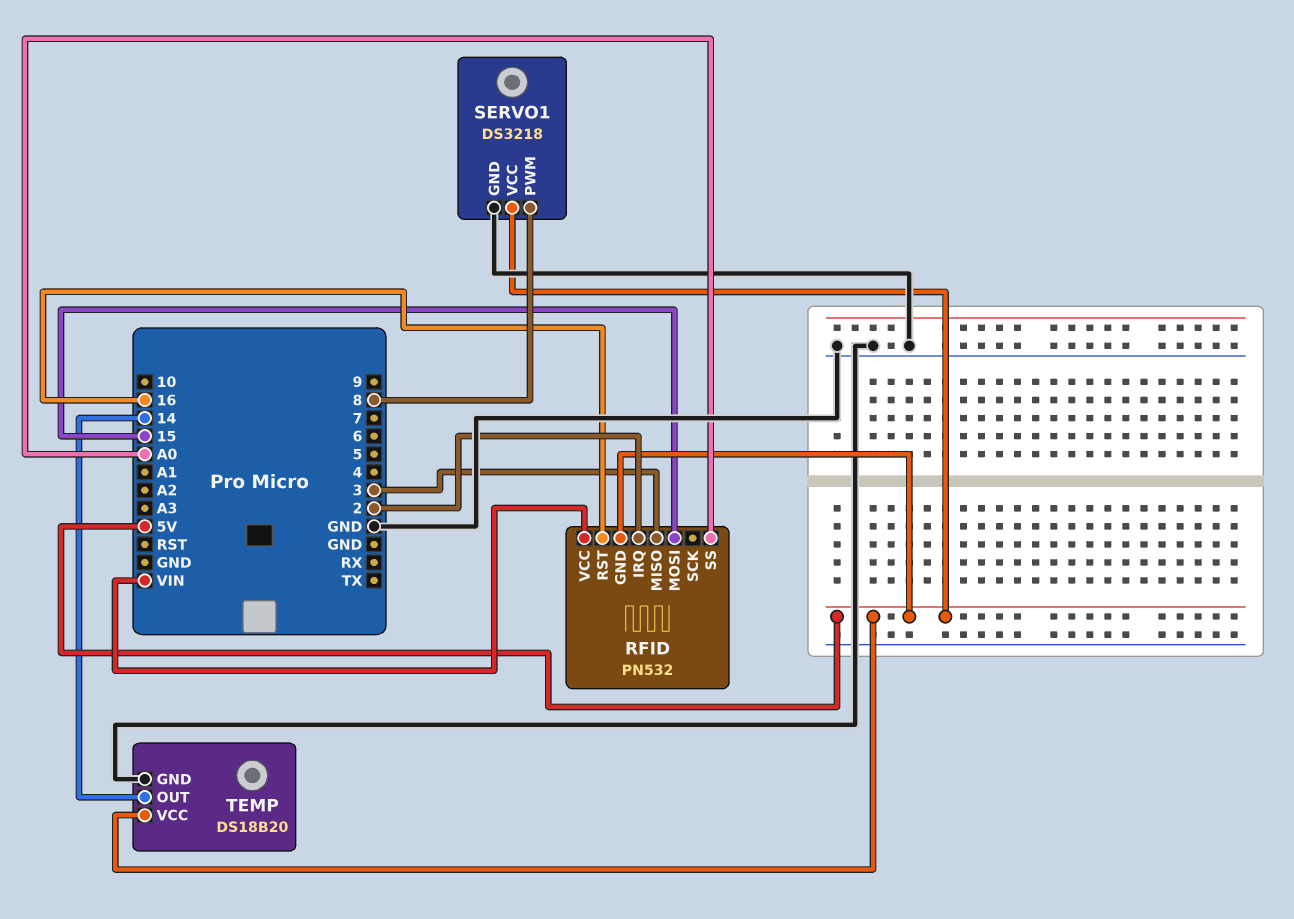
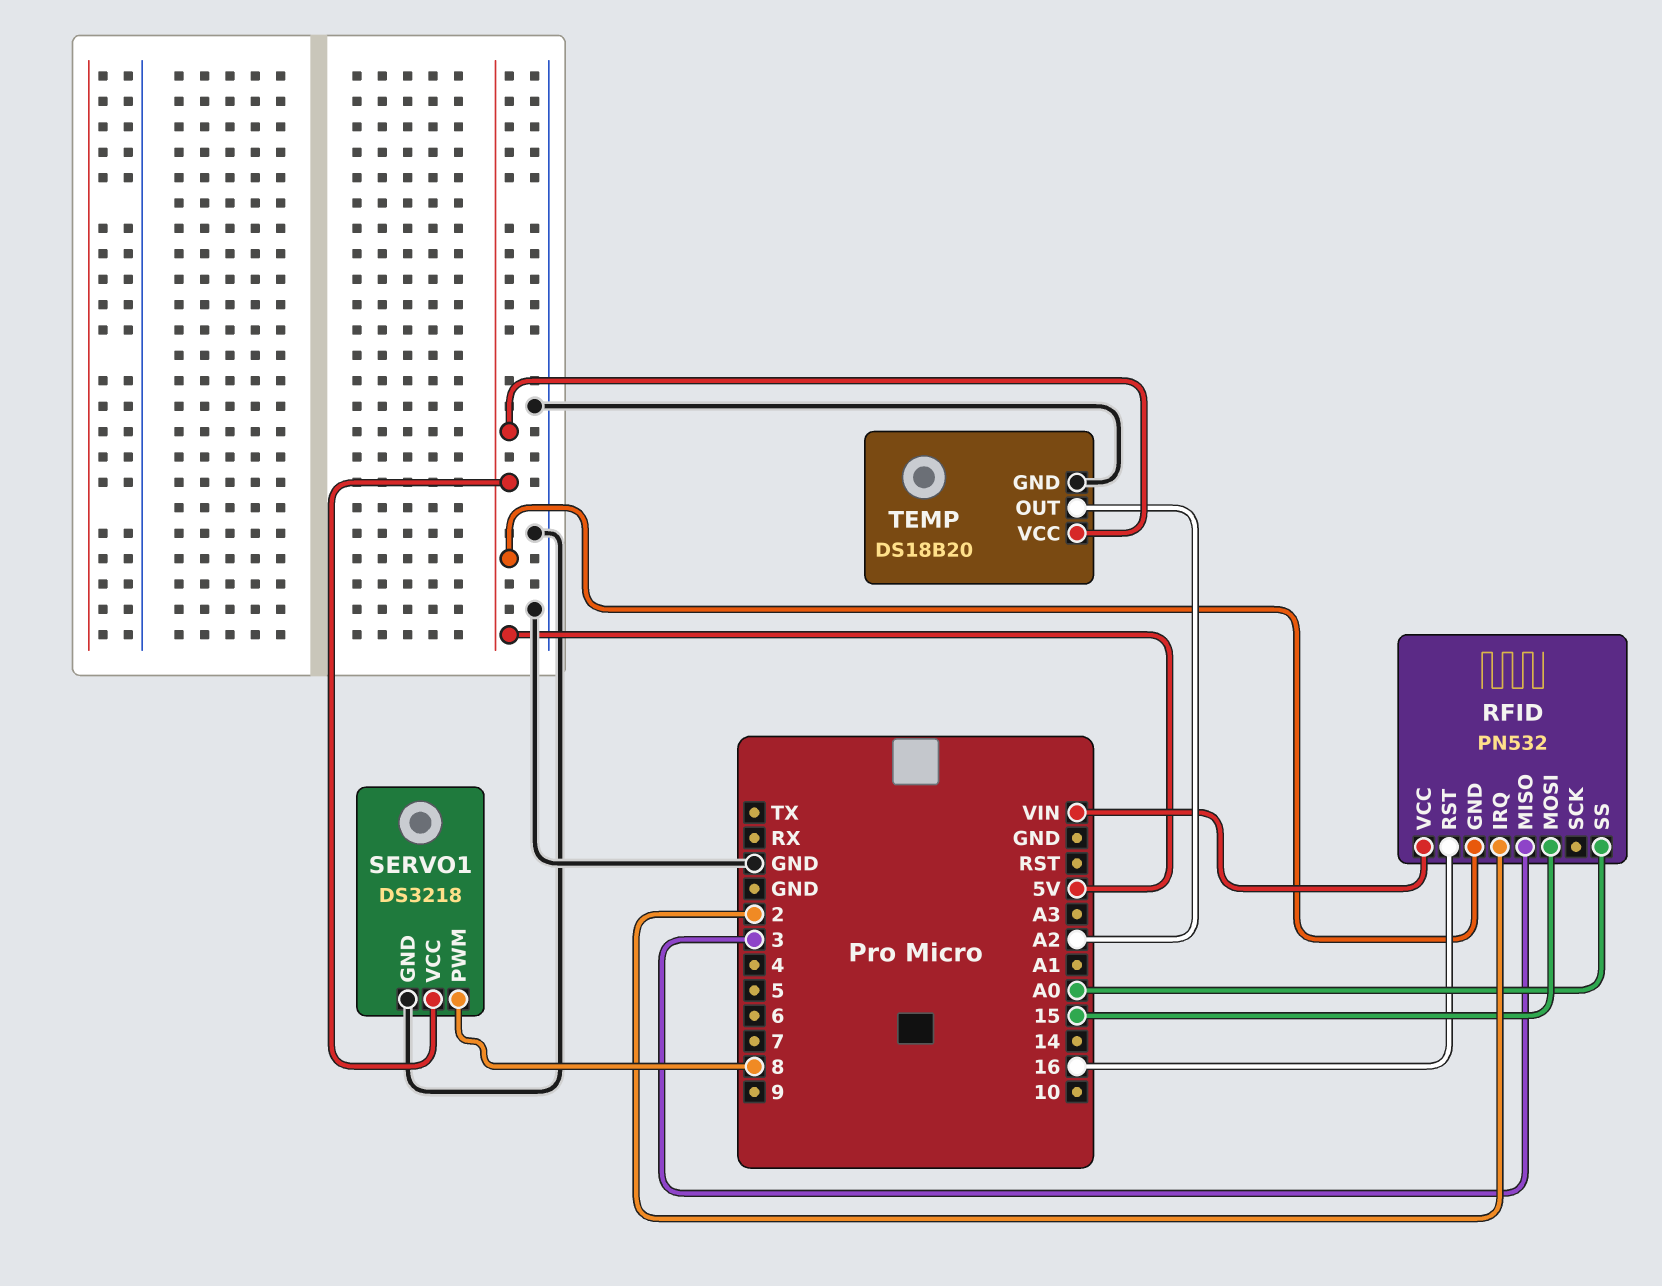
TEMP pin OUT: 14 -> A2

